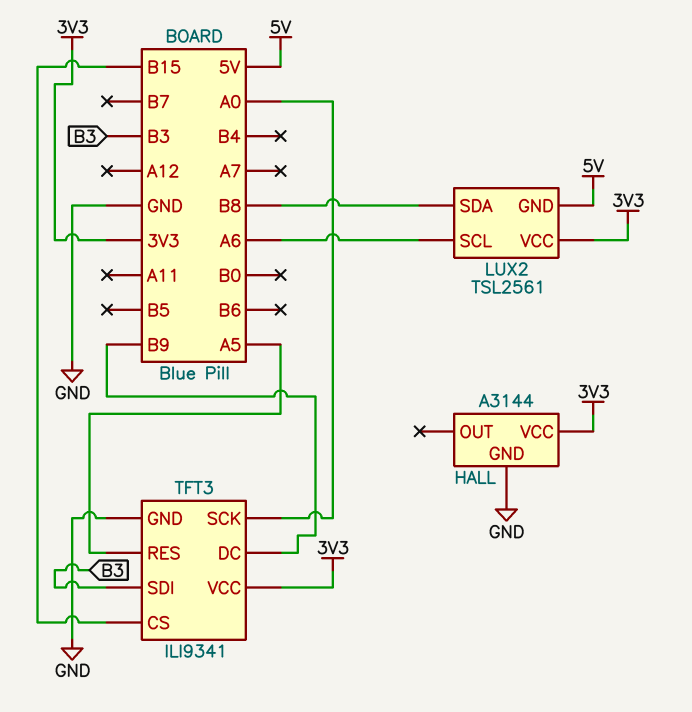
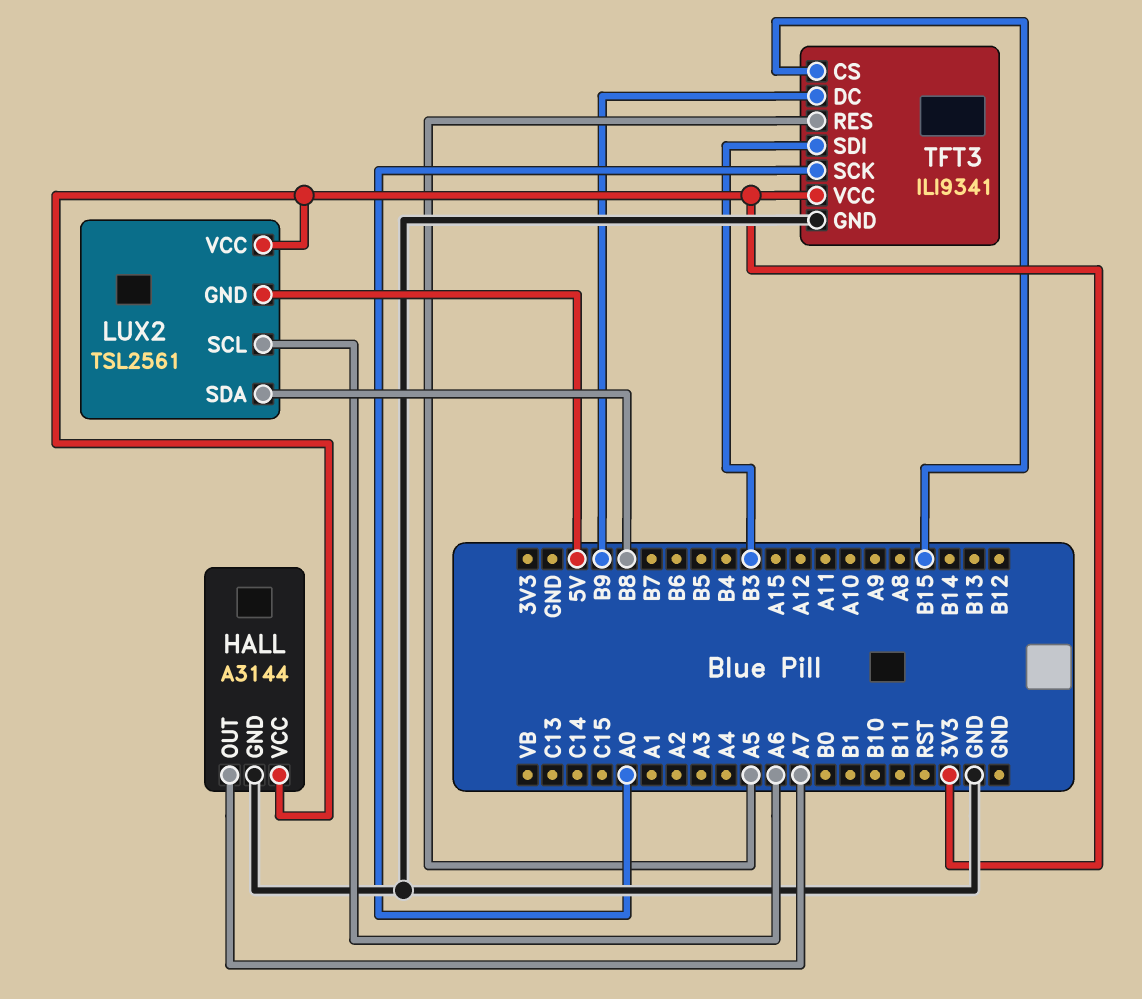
HALL pin OUT: none -> A7

